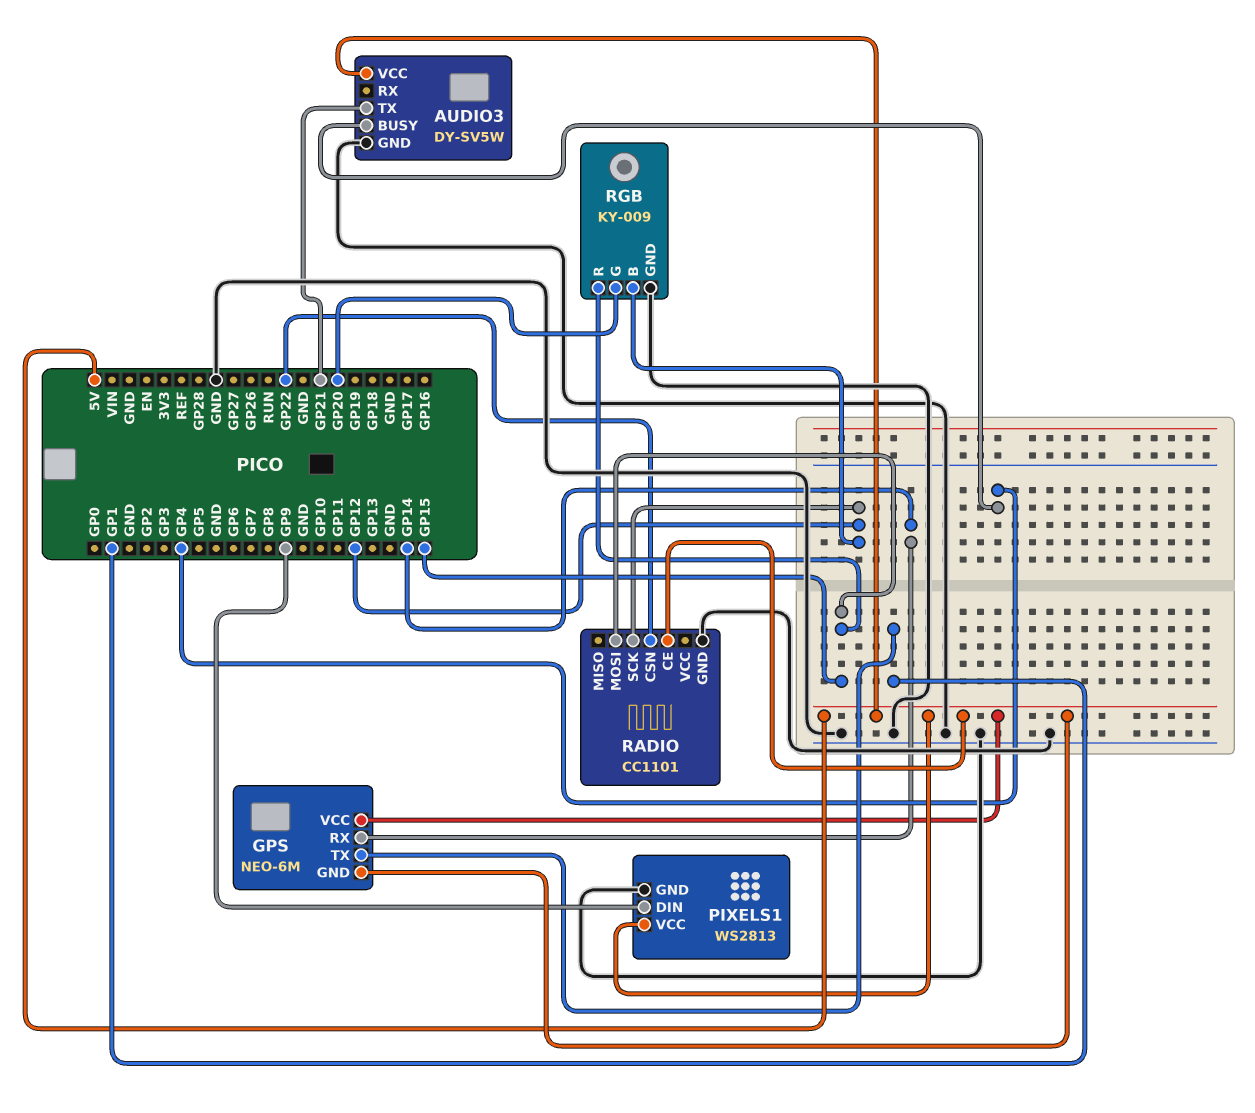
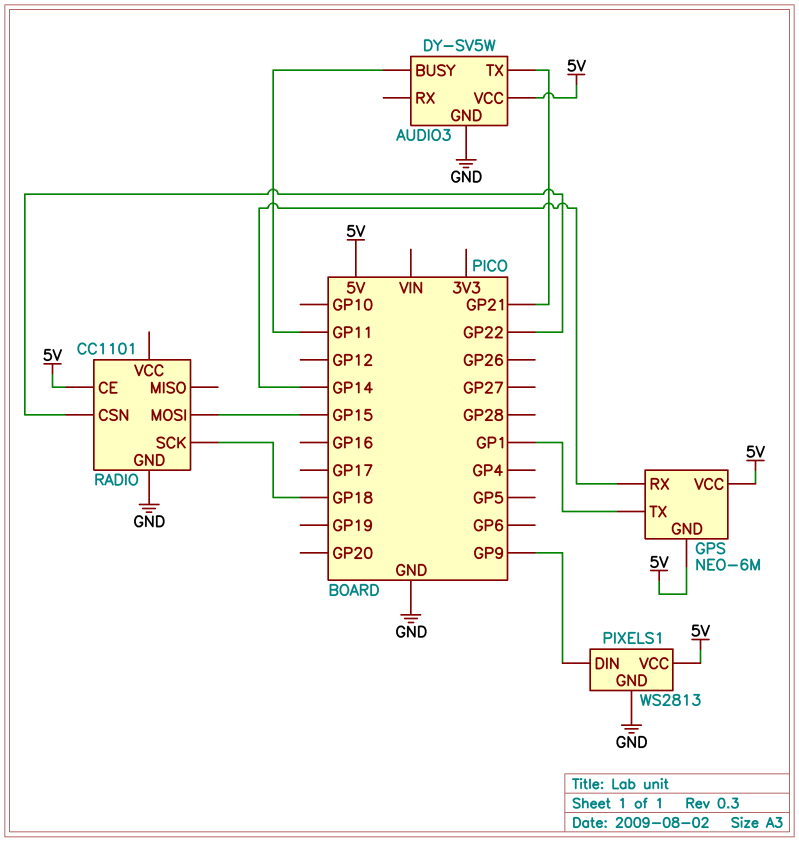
AUDIO3 pin BUSY: GP4 -> GP11
RADIO pin SCK: GP12 -> GP18
RGB: KY-009 -> none
RGB pin B: GP12 -> none
RGB pin G: GP20 -> none
RGB pin GND: GND -> none
RGB pin R: GP15 -> none

